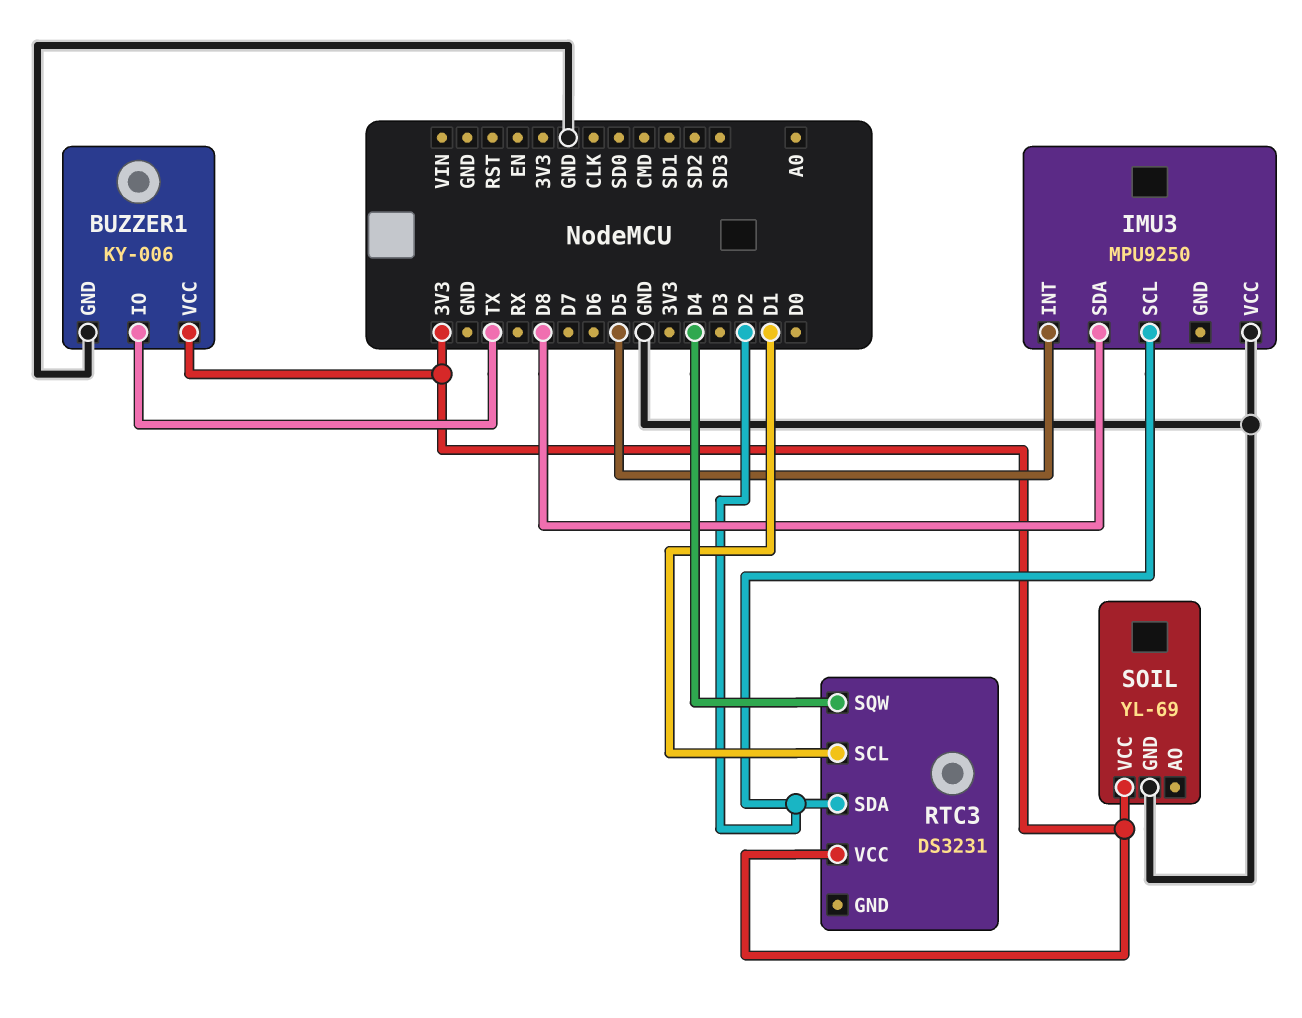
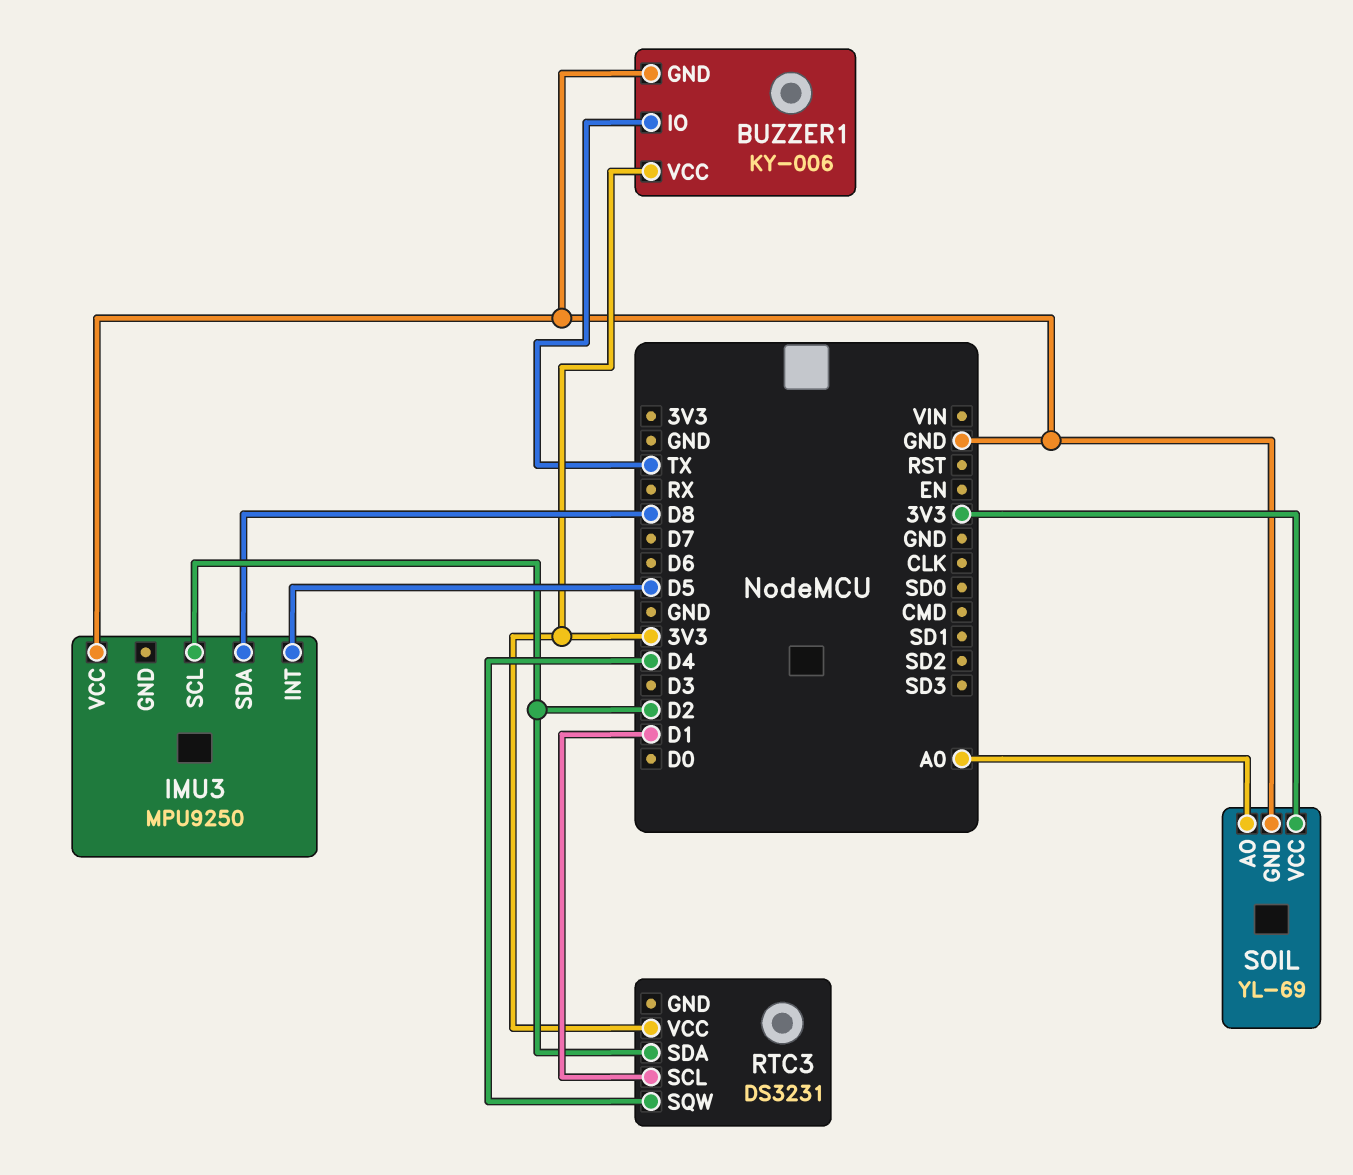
SOIL pin AO: none -> A0

